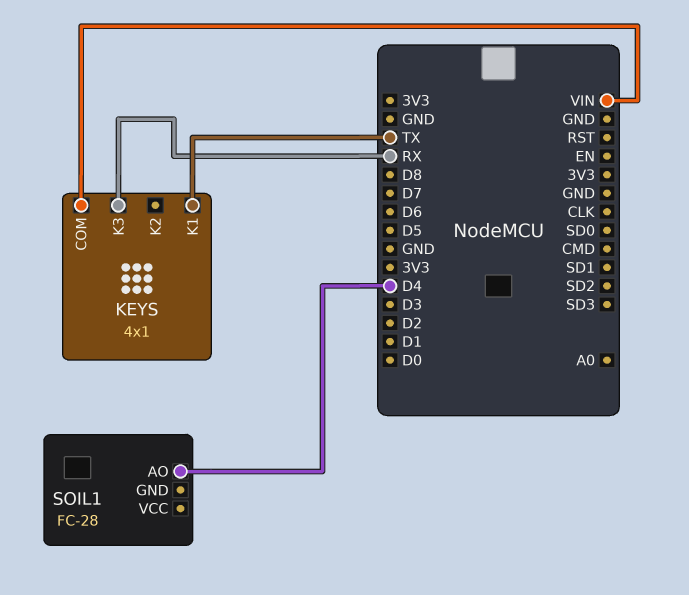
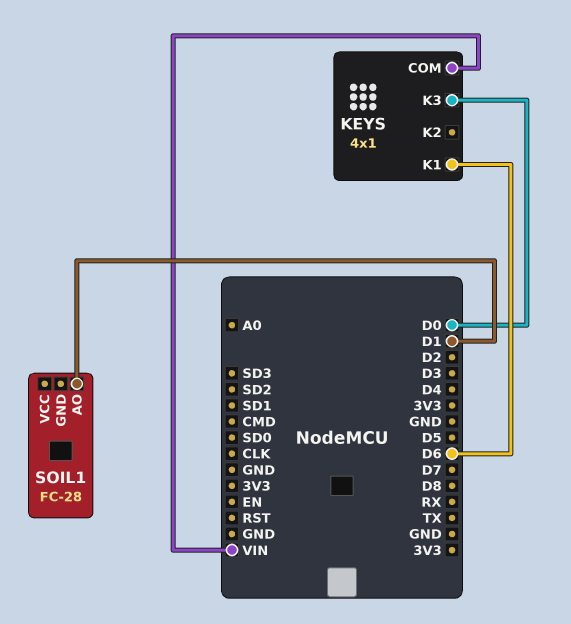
KEYS pin K1: TX -> D6
KEYS pin K3: RX -> D0
SOIL1 pin AO: D4 -> D1

